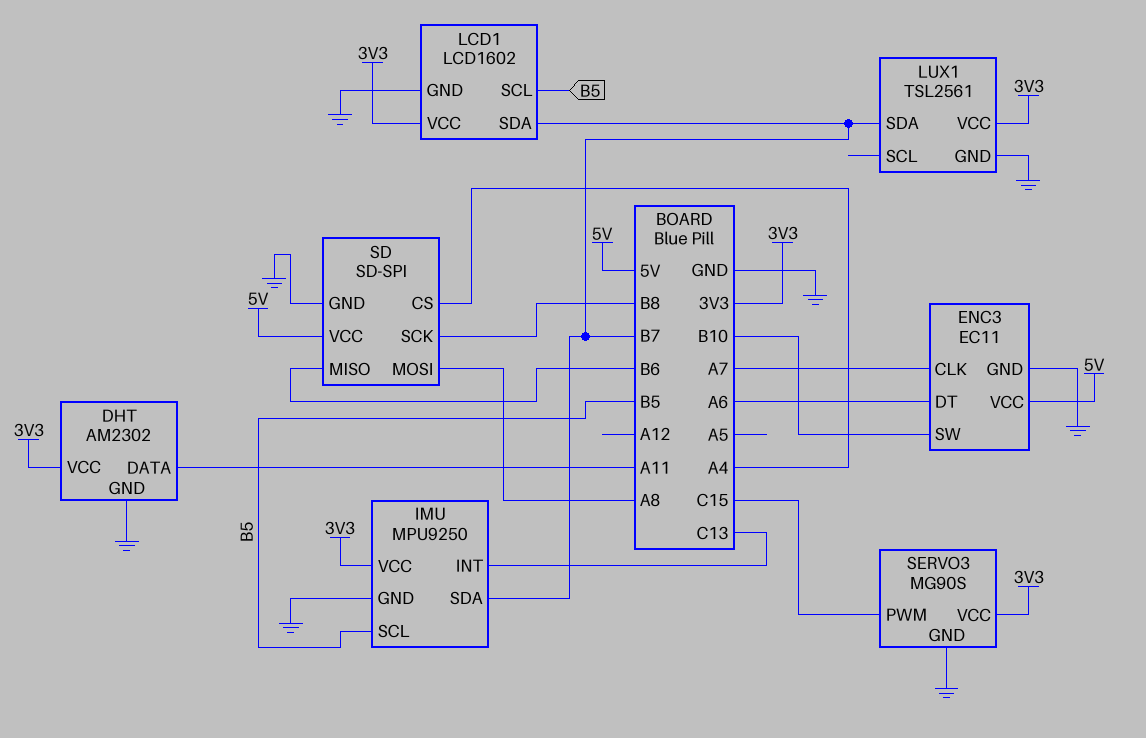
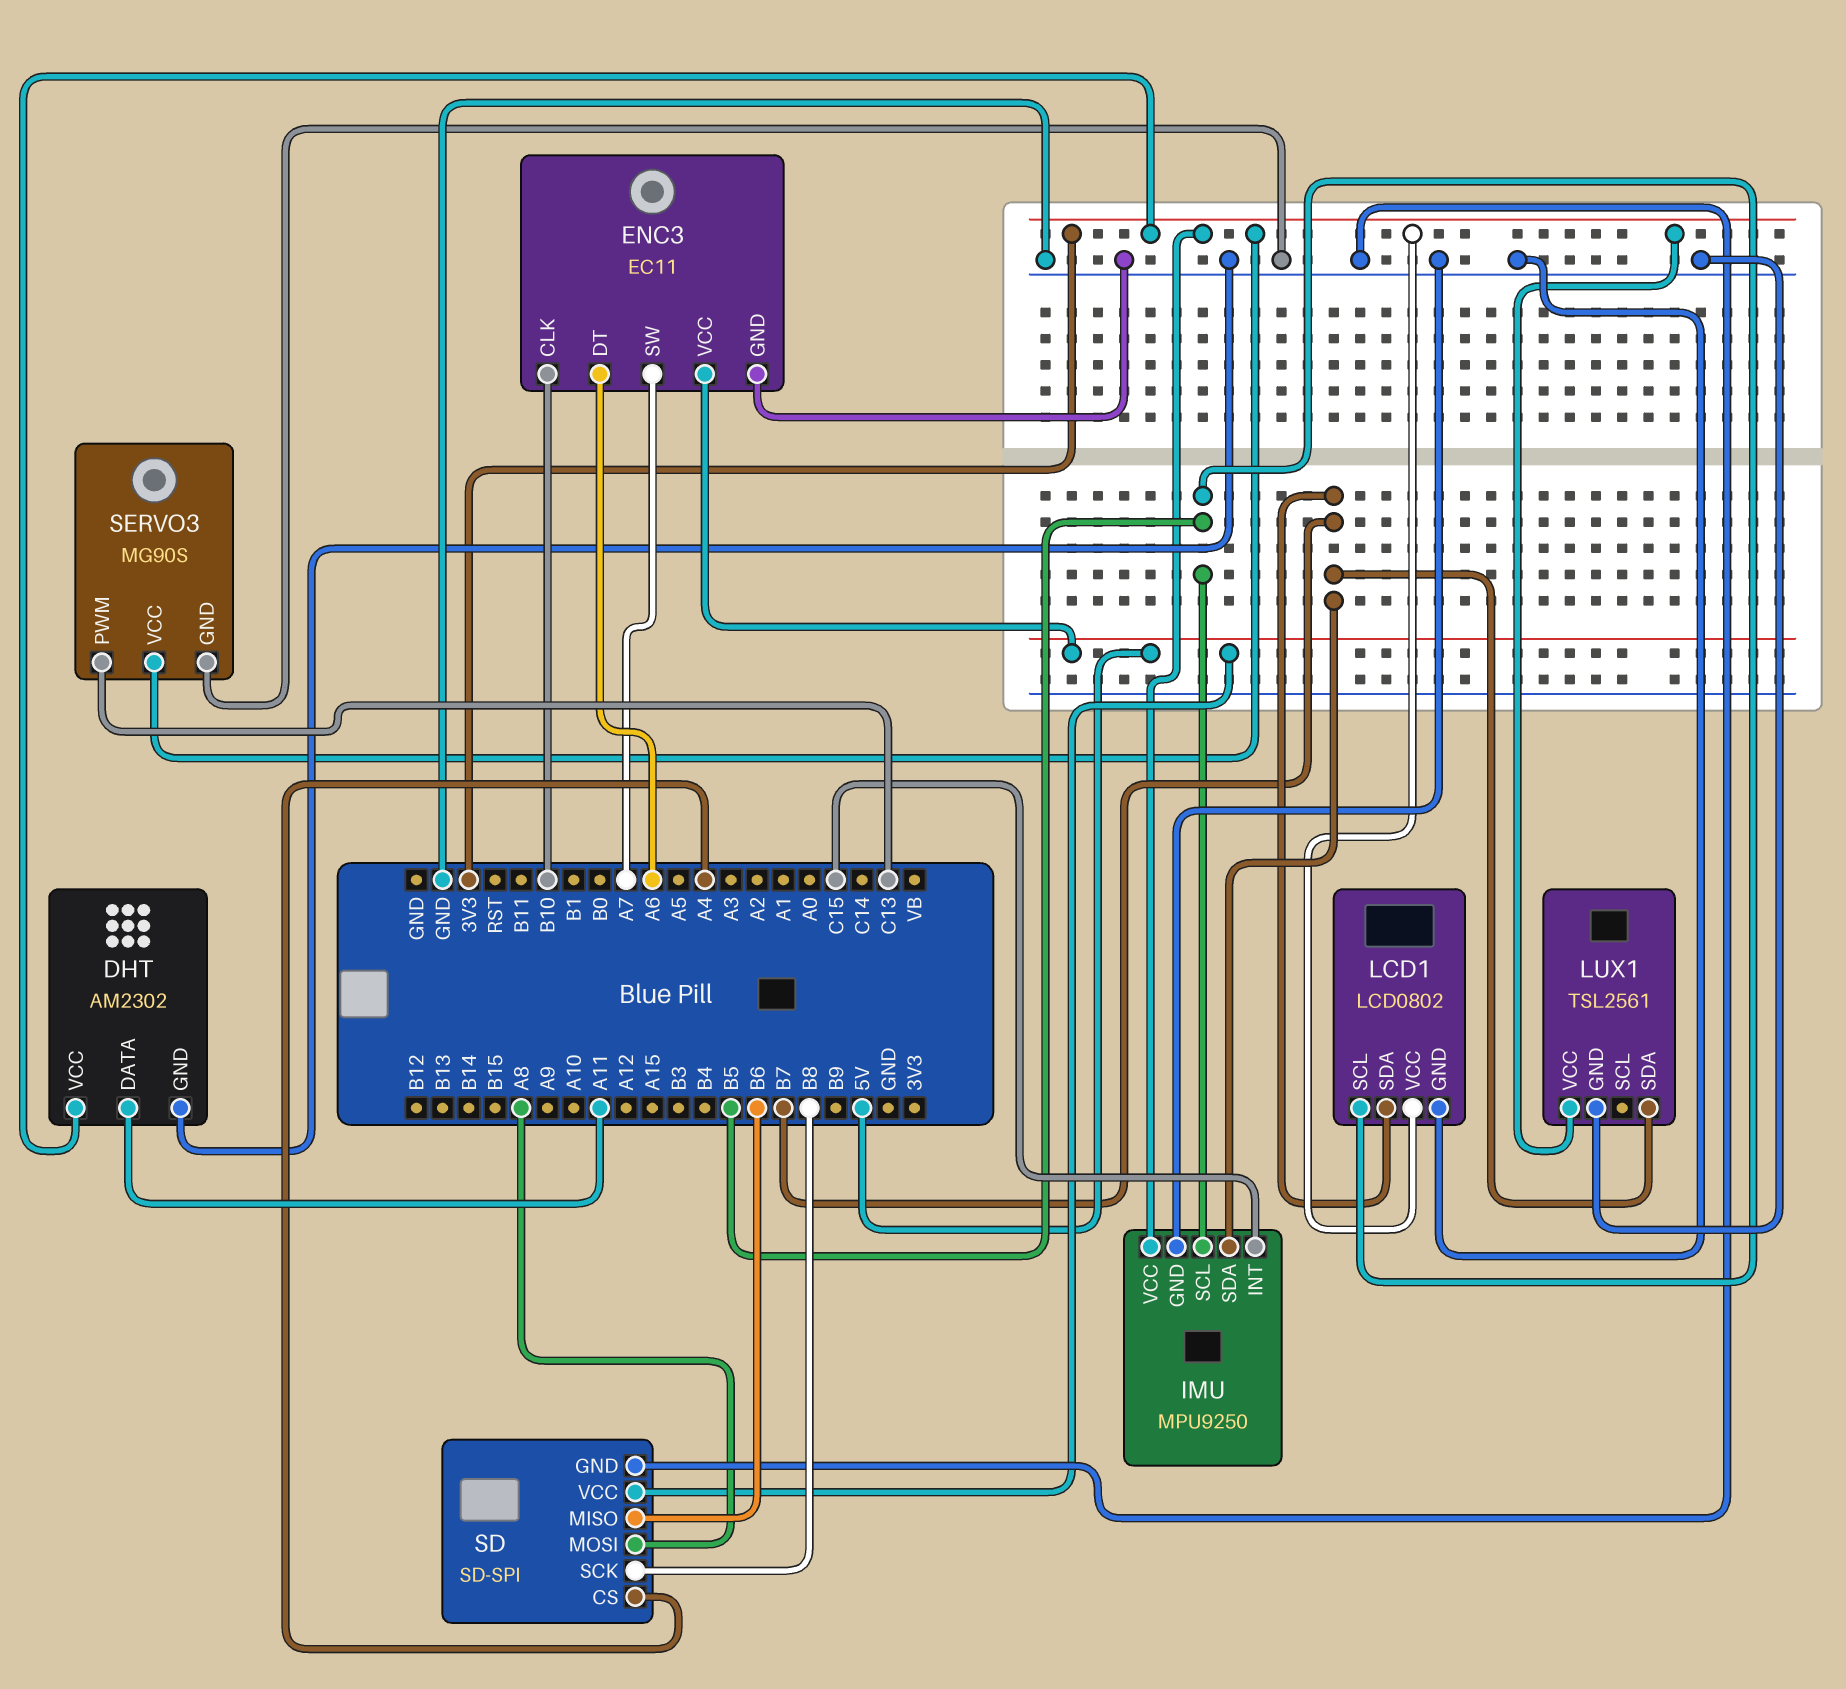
ENC3 pin CLK: A7 -> B10
ENC3 pin SW: B10 -> A7
IMU pin INT: C13 -> C15
LCD1: LCD1602 -> LCD0802
SERVO3 pin PWM: C15 -> C13

